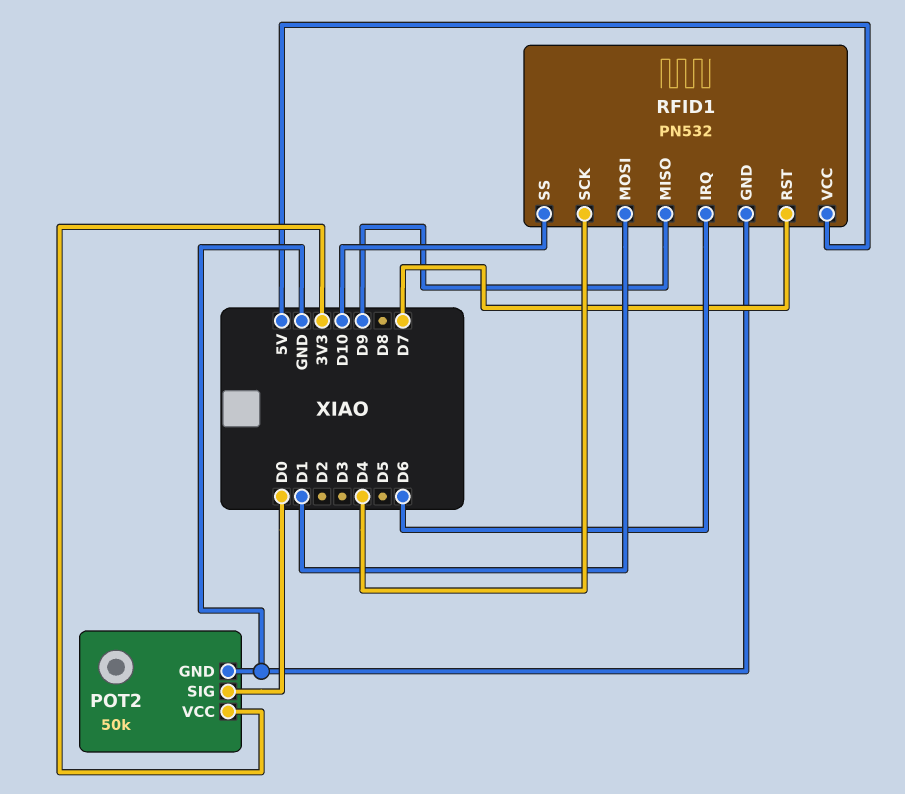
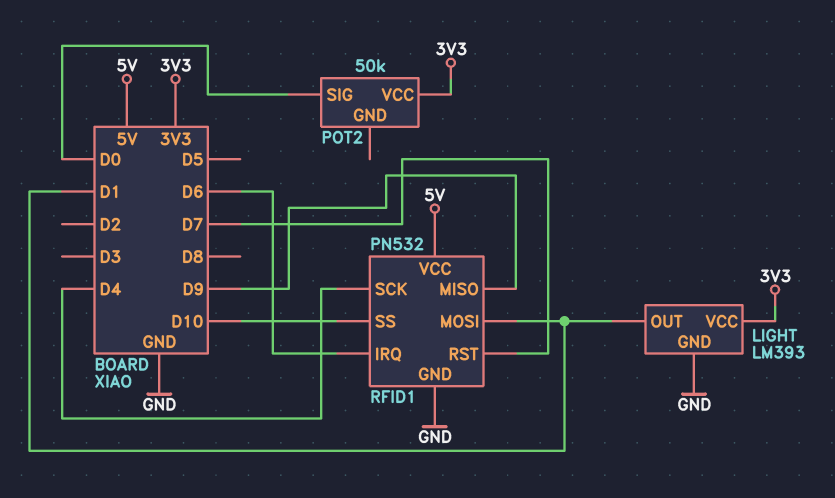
LIGHT: none -> LM393
LIGHT pin GND: none -> GND
LIGHT pin OUT: none -> D1
LIGHT pin VCC: none -> 3V3
POT2 pin GND: GND -> none

